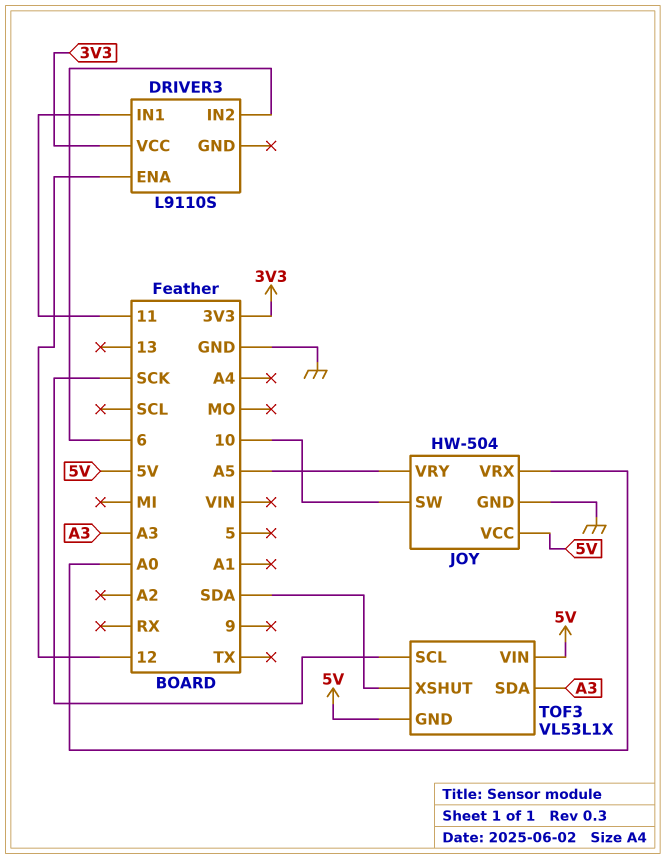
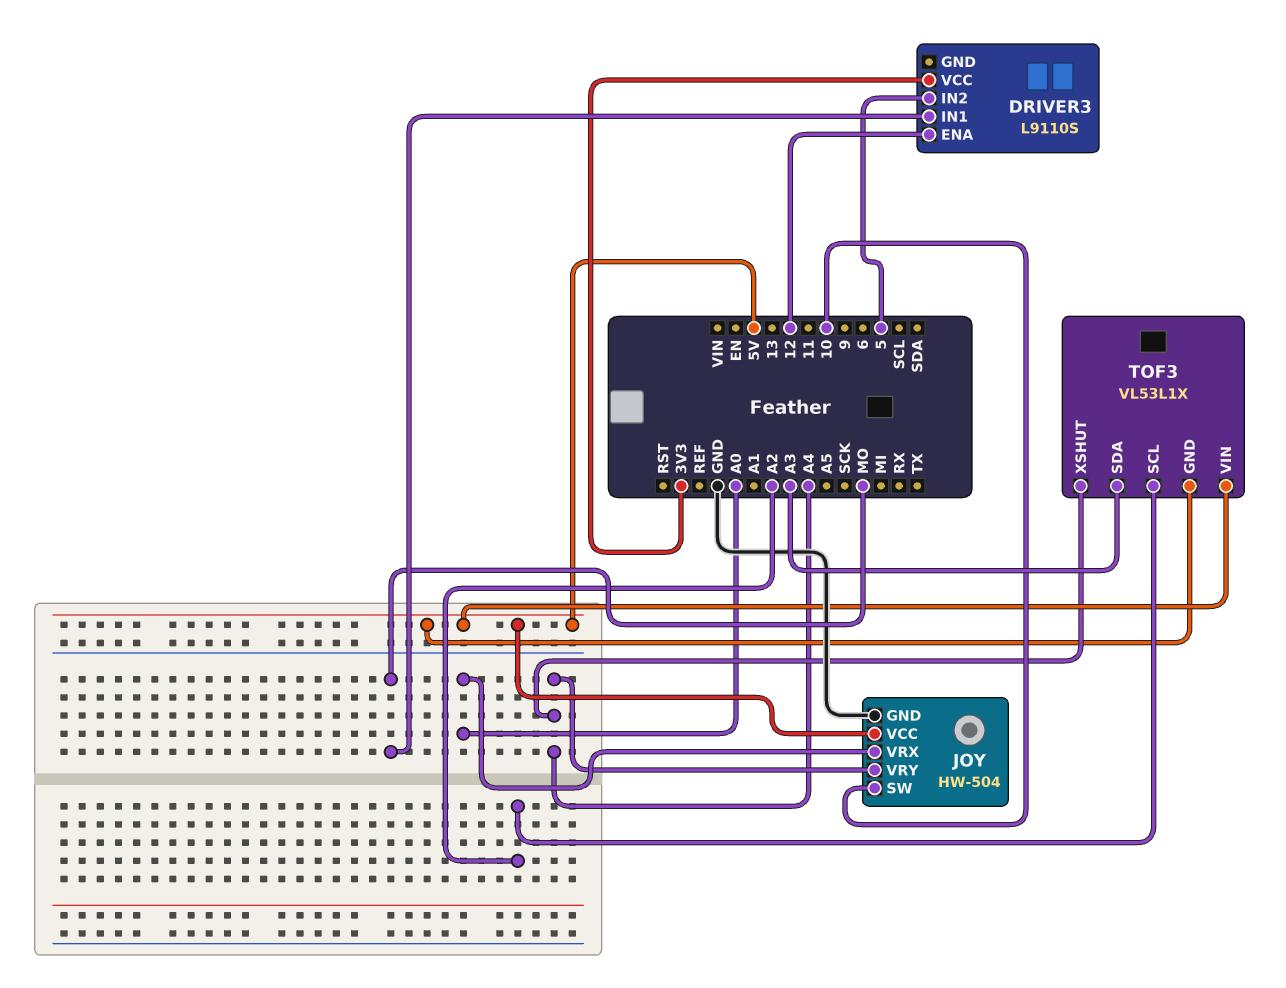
DRIVER3 pin IN1: 11 -> MO
DRIVER3 pin IN2: 6 -> 5
JOY pin VRY: A5 -> A4
TOF3 pin SCL: SCK -> A2
TOF3 pin XSHUT: SDA -> A4

